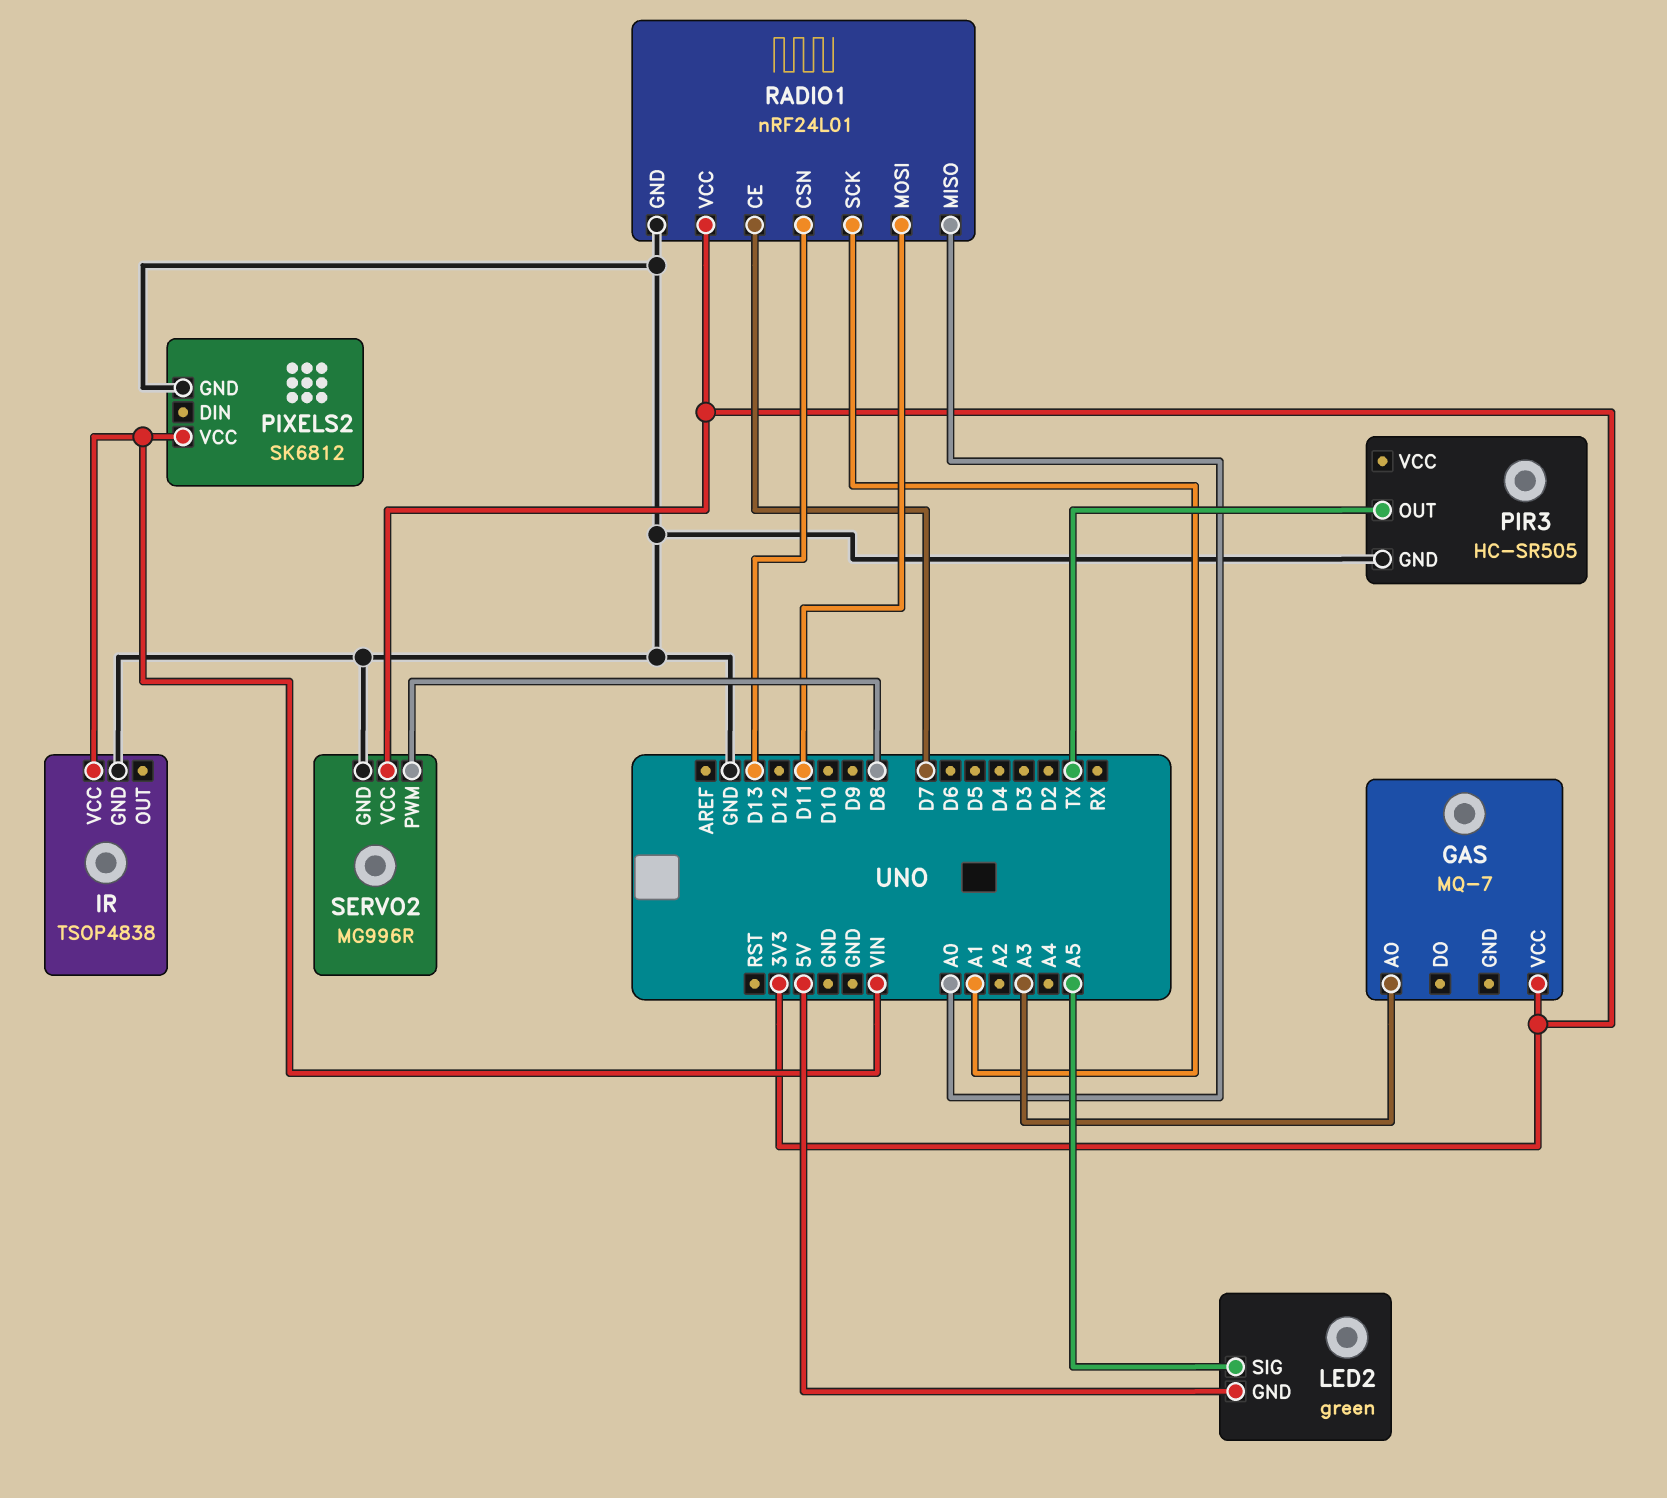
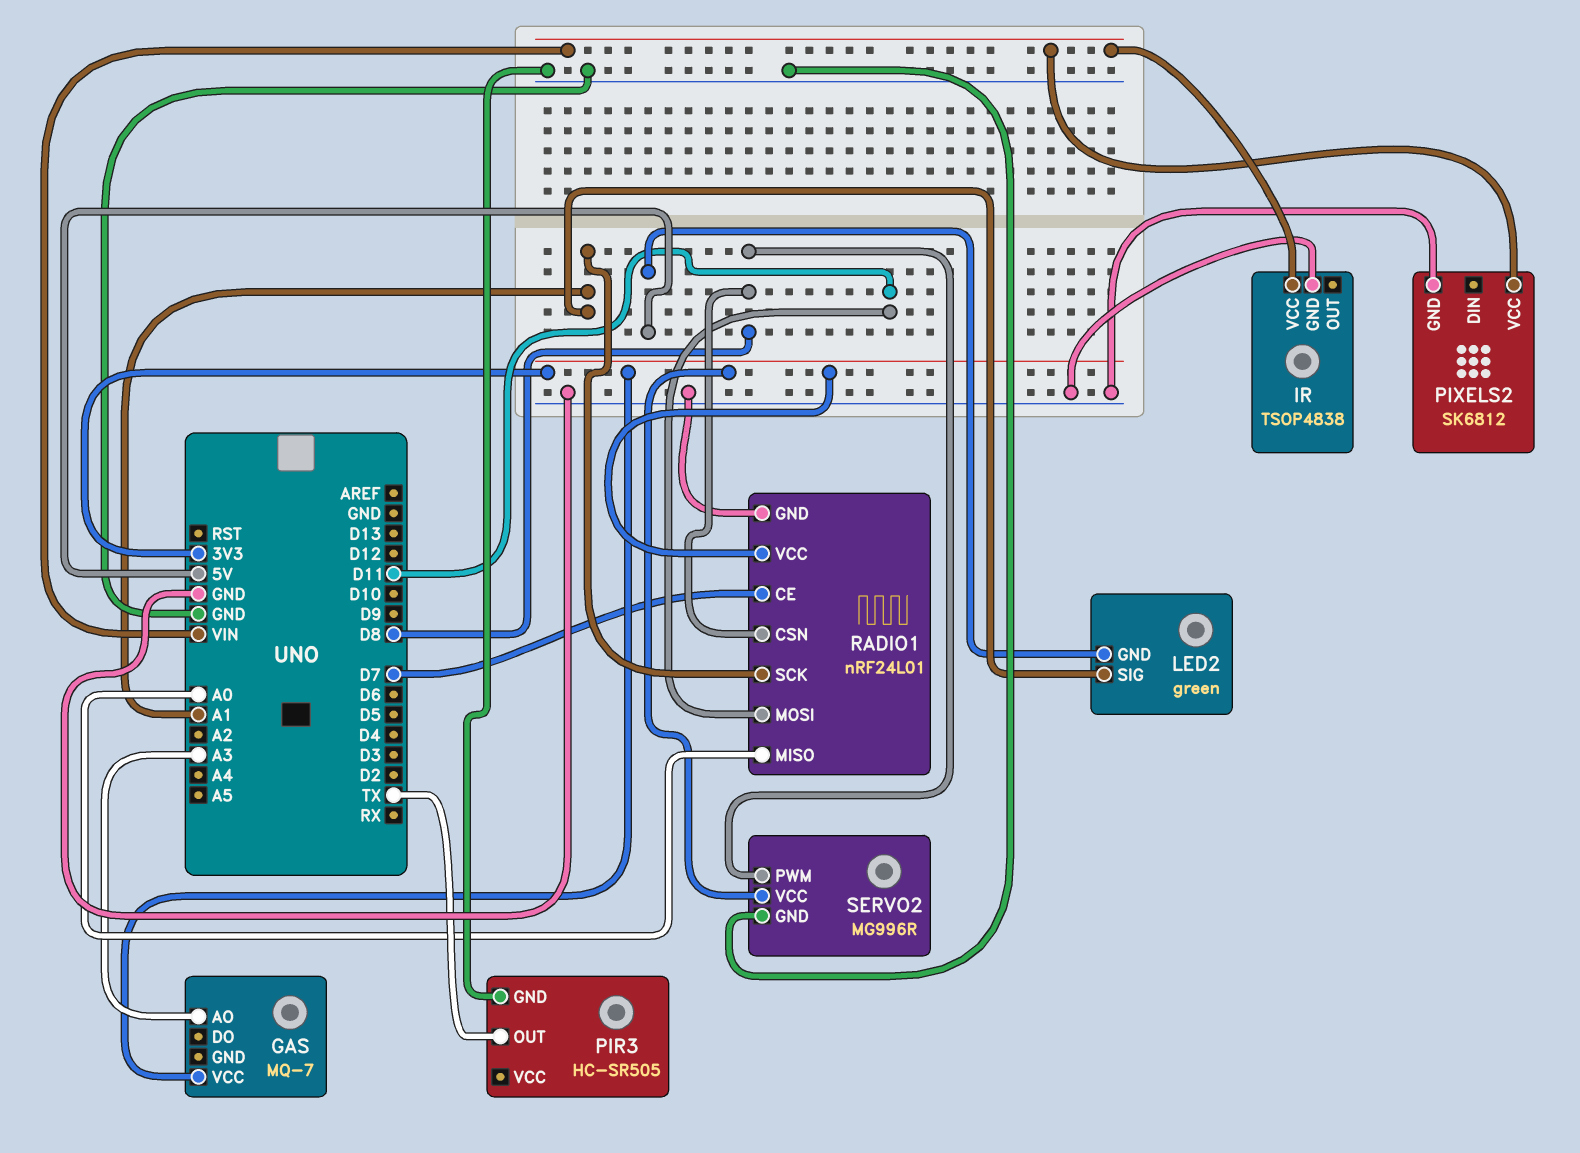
LED2 pin SIG: A5 -> A1
RADIO1 pin CSN: D13 -> D8

